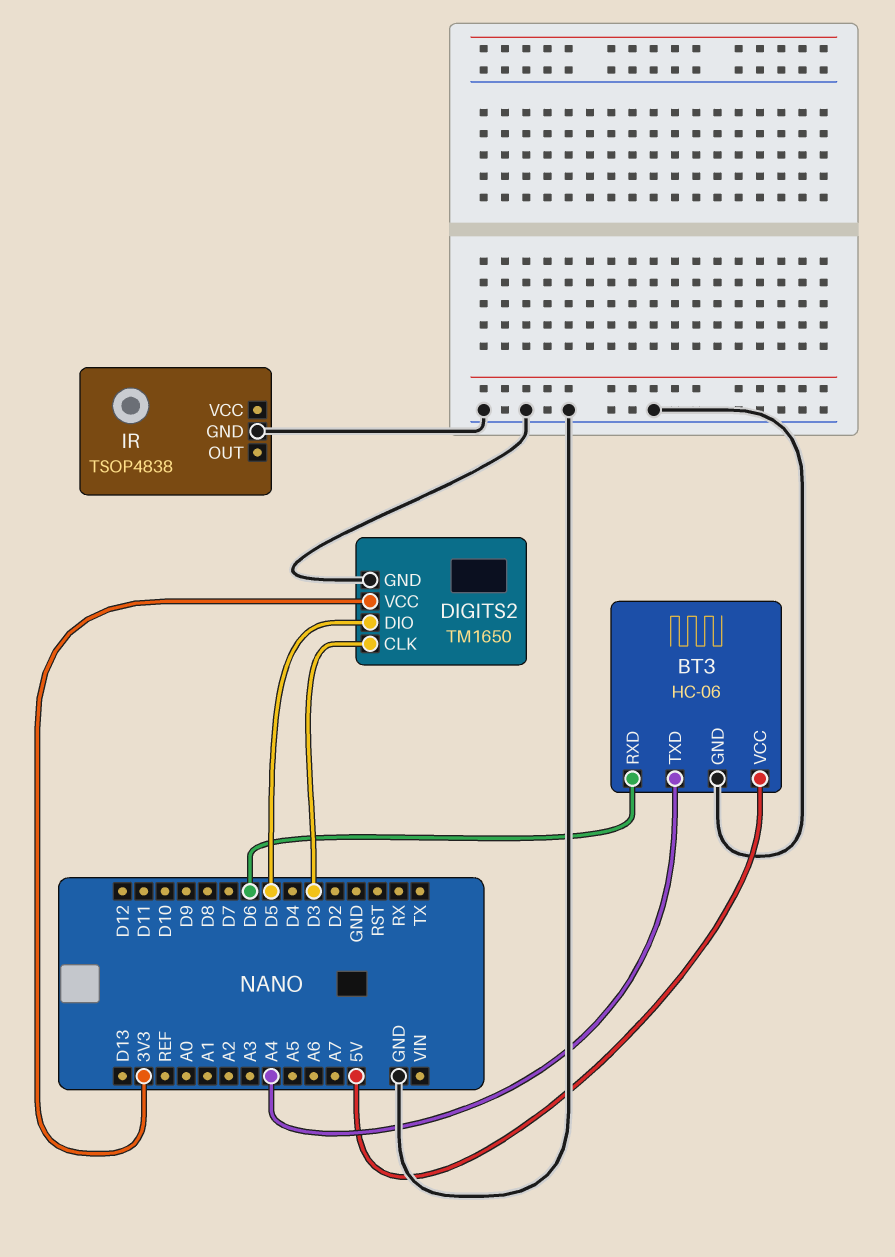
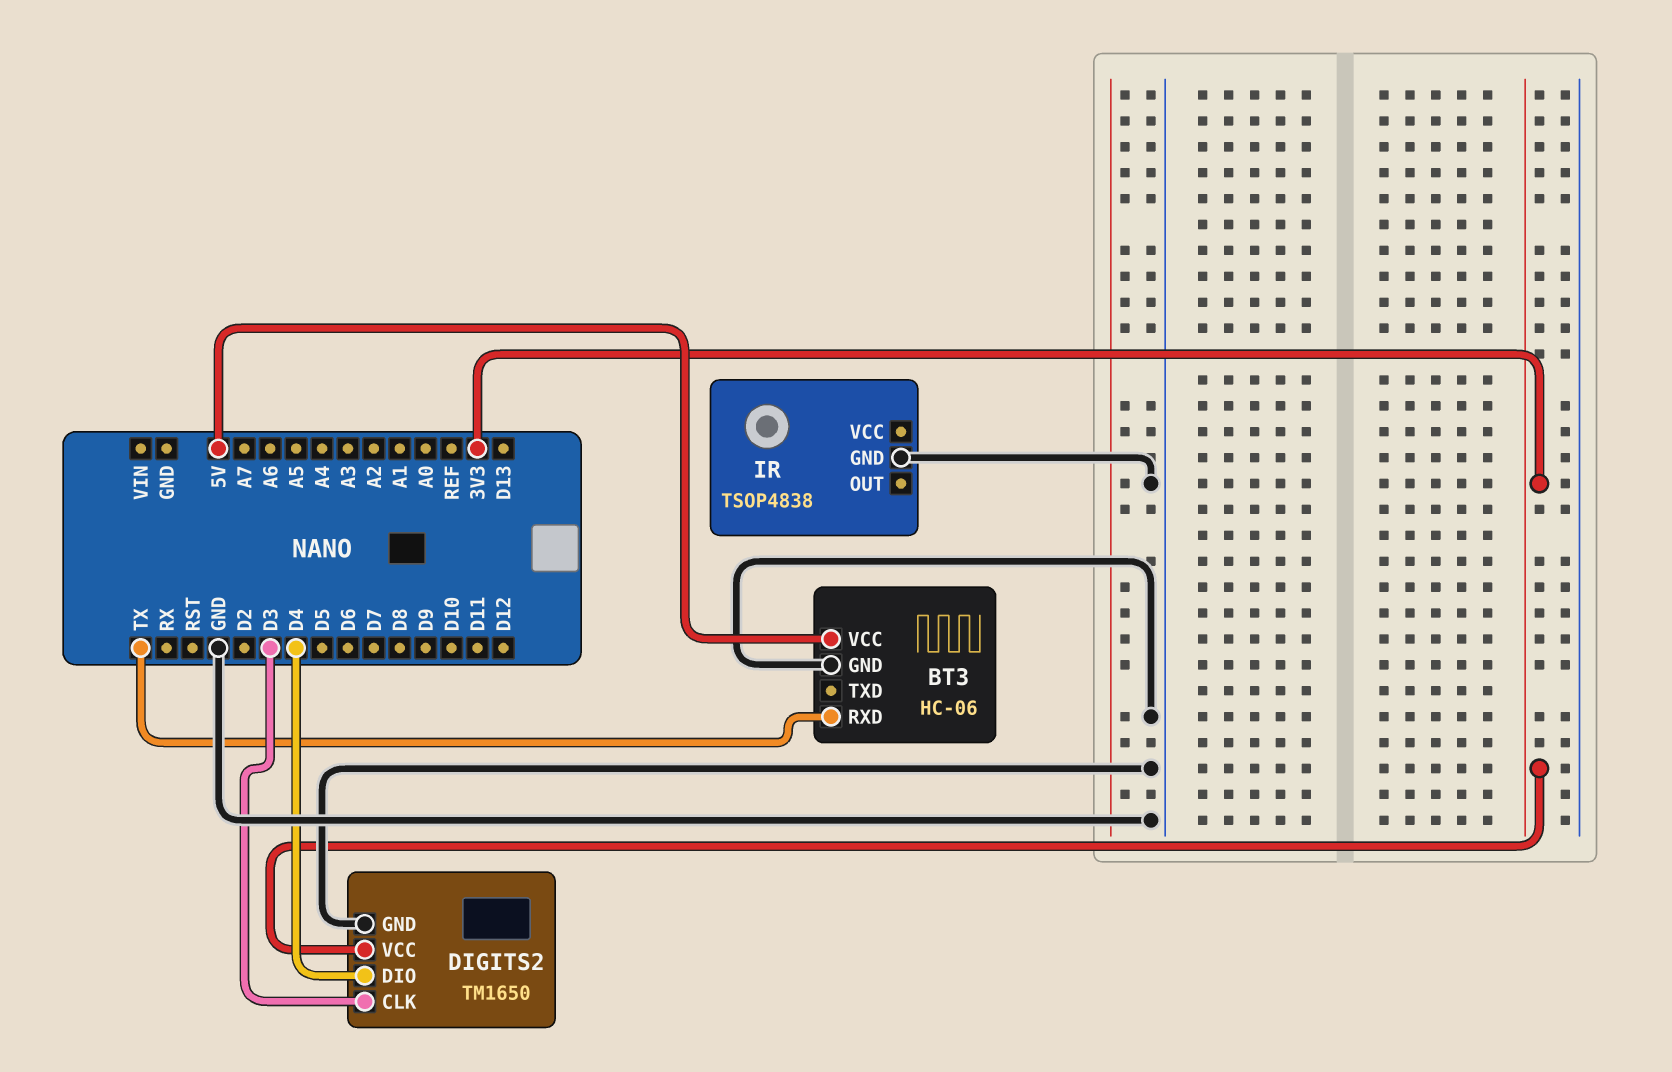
BT3 pin RXD: D6 -> TX
BT3 pin TXD: A4 -> none
DIGITS2 pin DIO: D5 -> D4

